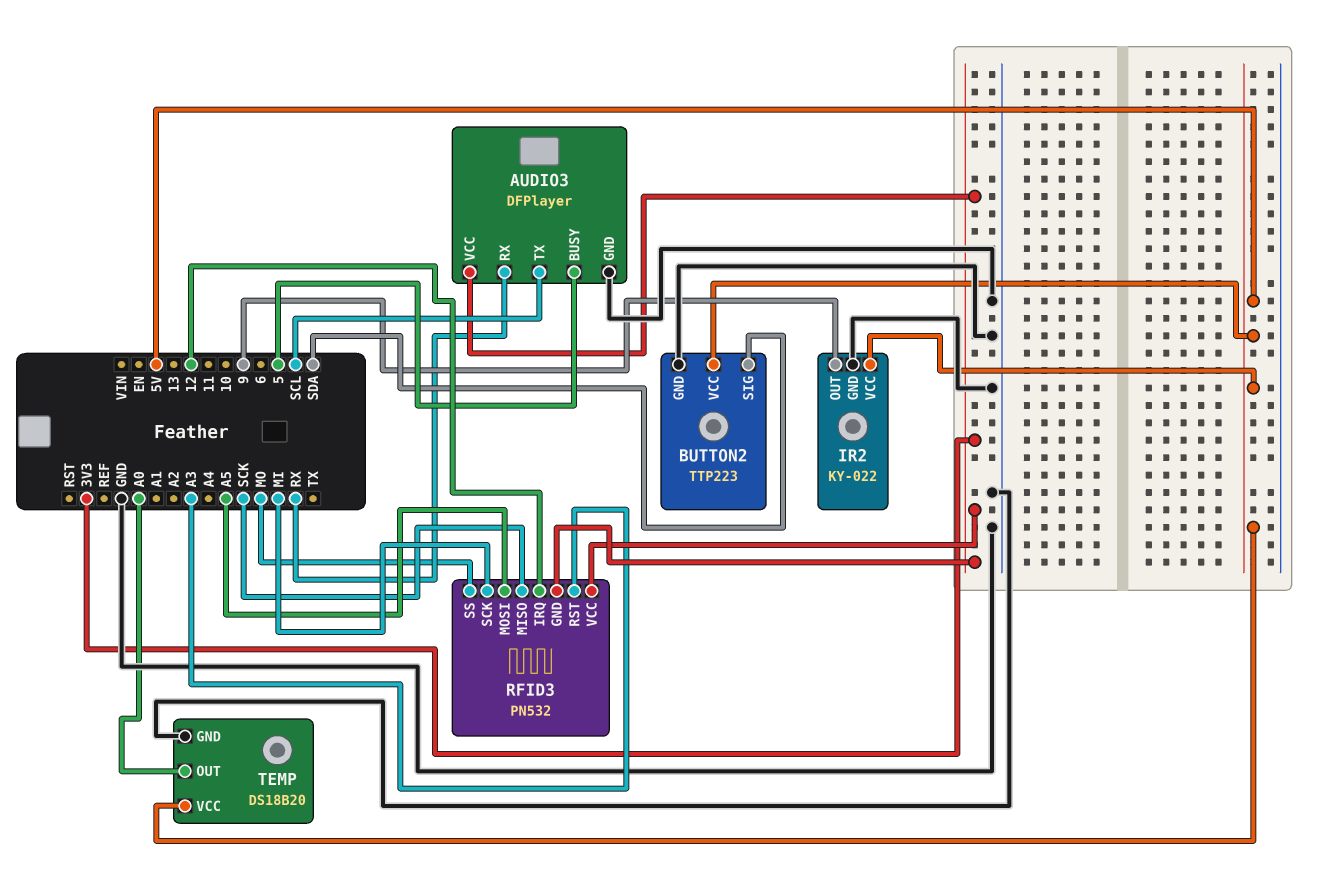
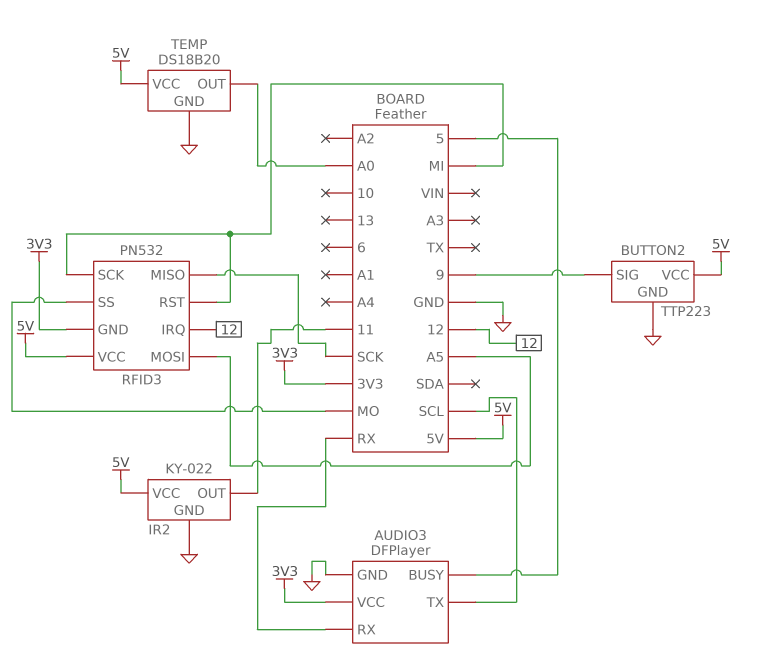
BUTTON2 pin SIG: SDA -> 9
IR2 pin OUT: 9 -> 11
RFID3 pin RST: A3 -> MI
RFID3 pin VCC: 3V3 -> 5V

